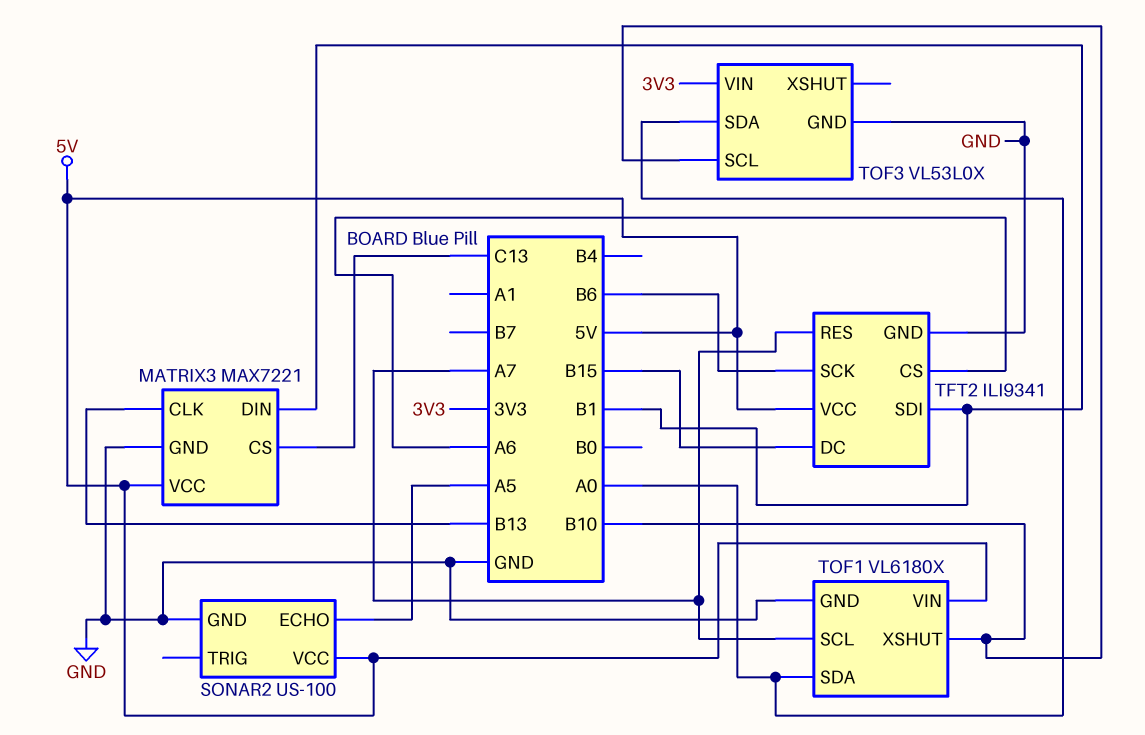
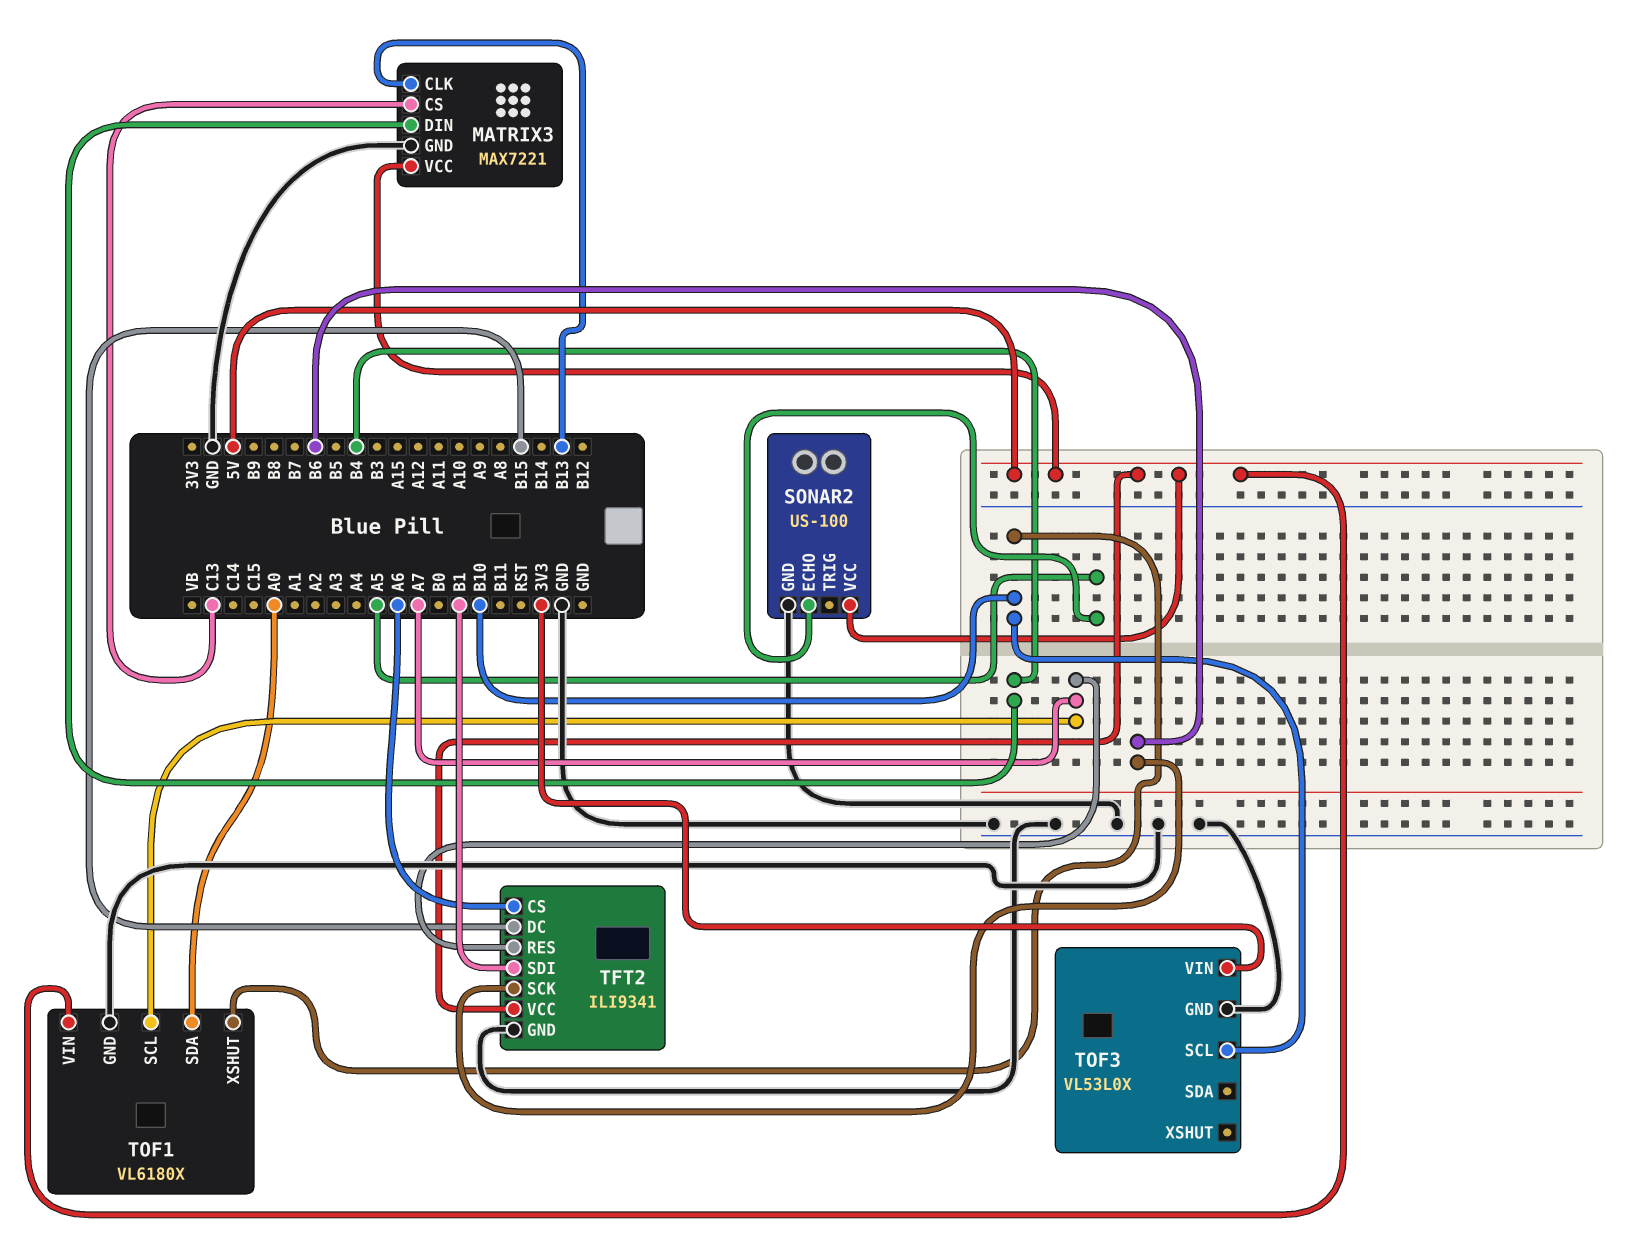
MATRIX3 pin DIN: B1 -> B4
TOF3 pin SDA: A0 -> none

